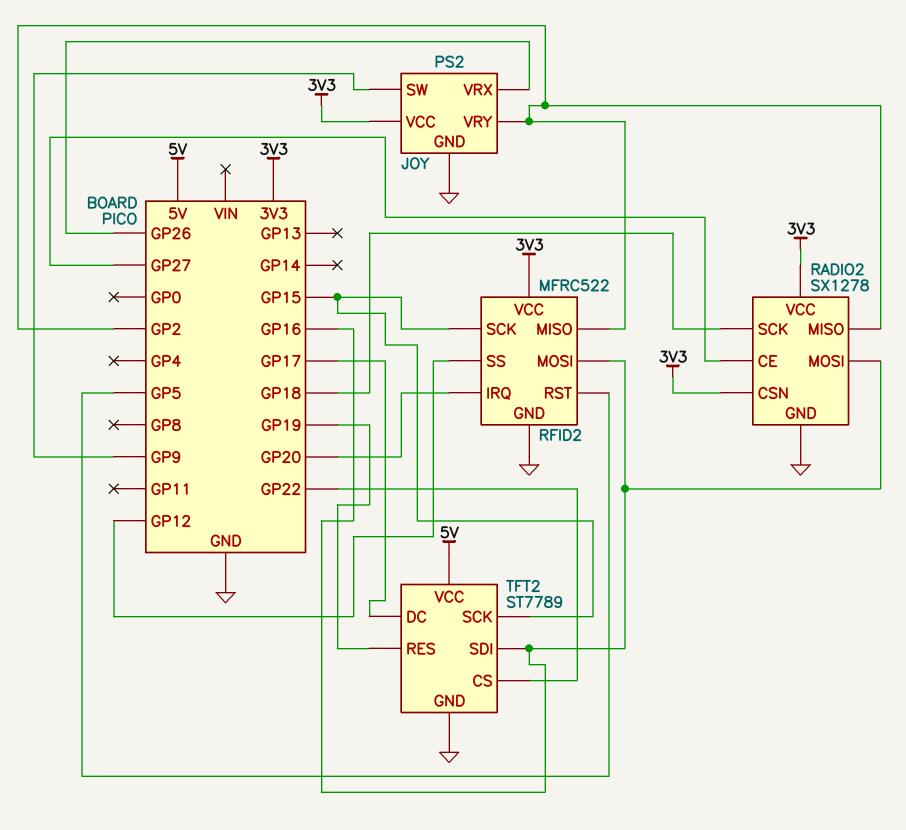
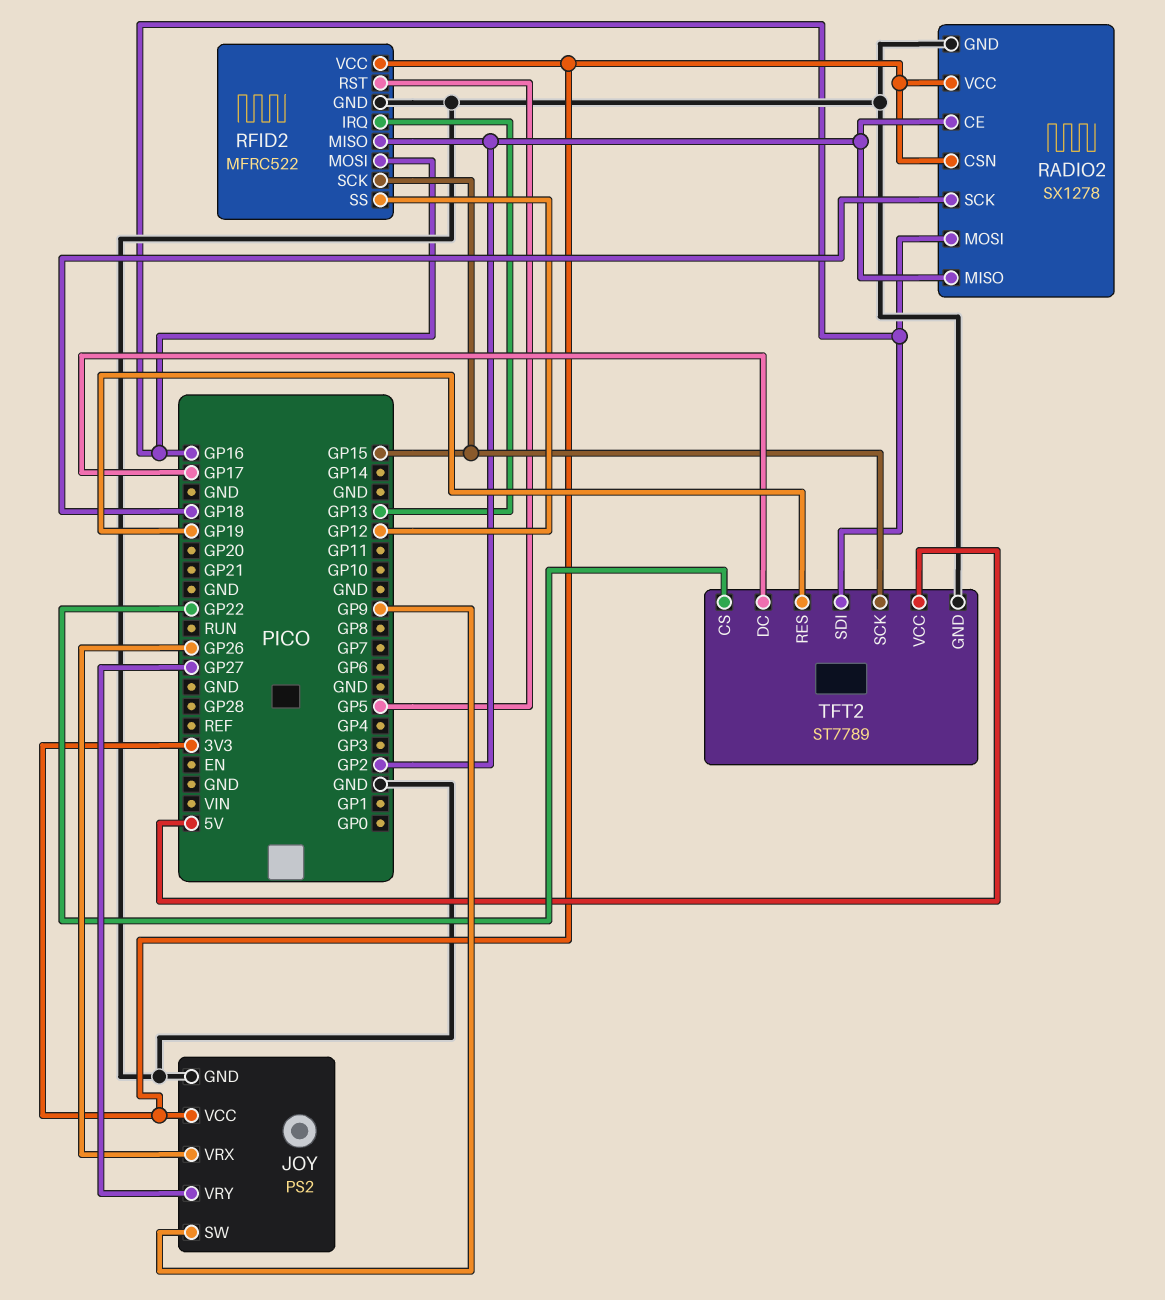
JOY pin VRY: GP2 -> GP27
RADIO2 pin CE: GP27 -> GP2
RFID2 pin IRQ: GP20 -> GP13

